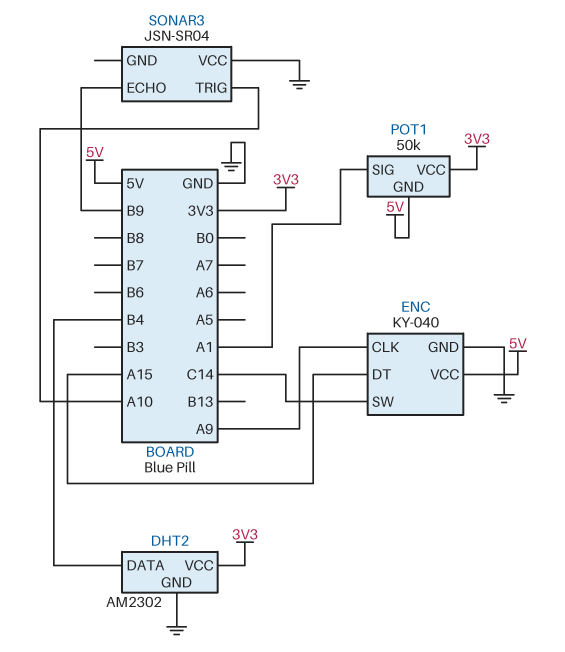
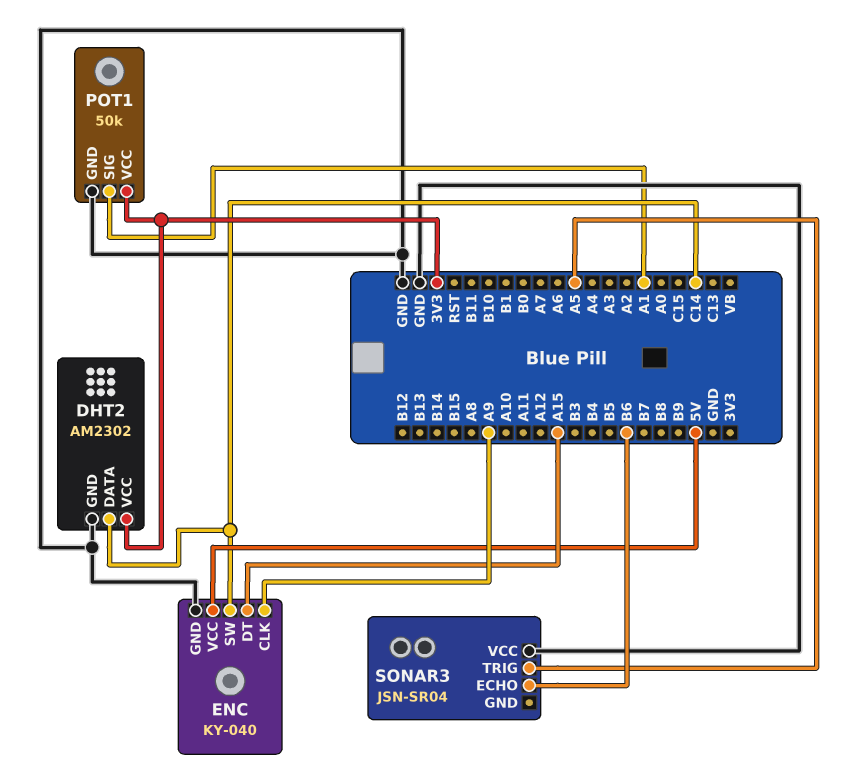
DHT2 pin DATA: B4 -> C14
POT1 pin GND: 5V -> GND
SONAR3 pin ECHO: B9 -> B6
SONAR3 pin TRIG: A10 -> A5

